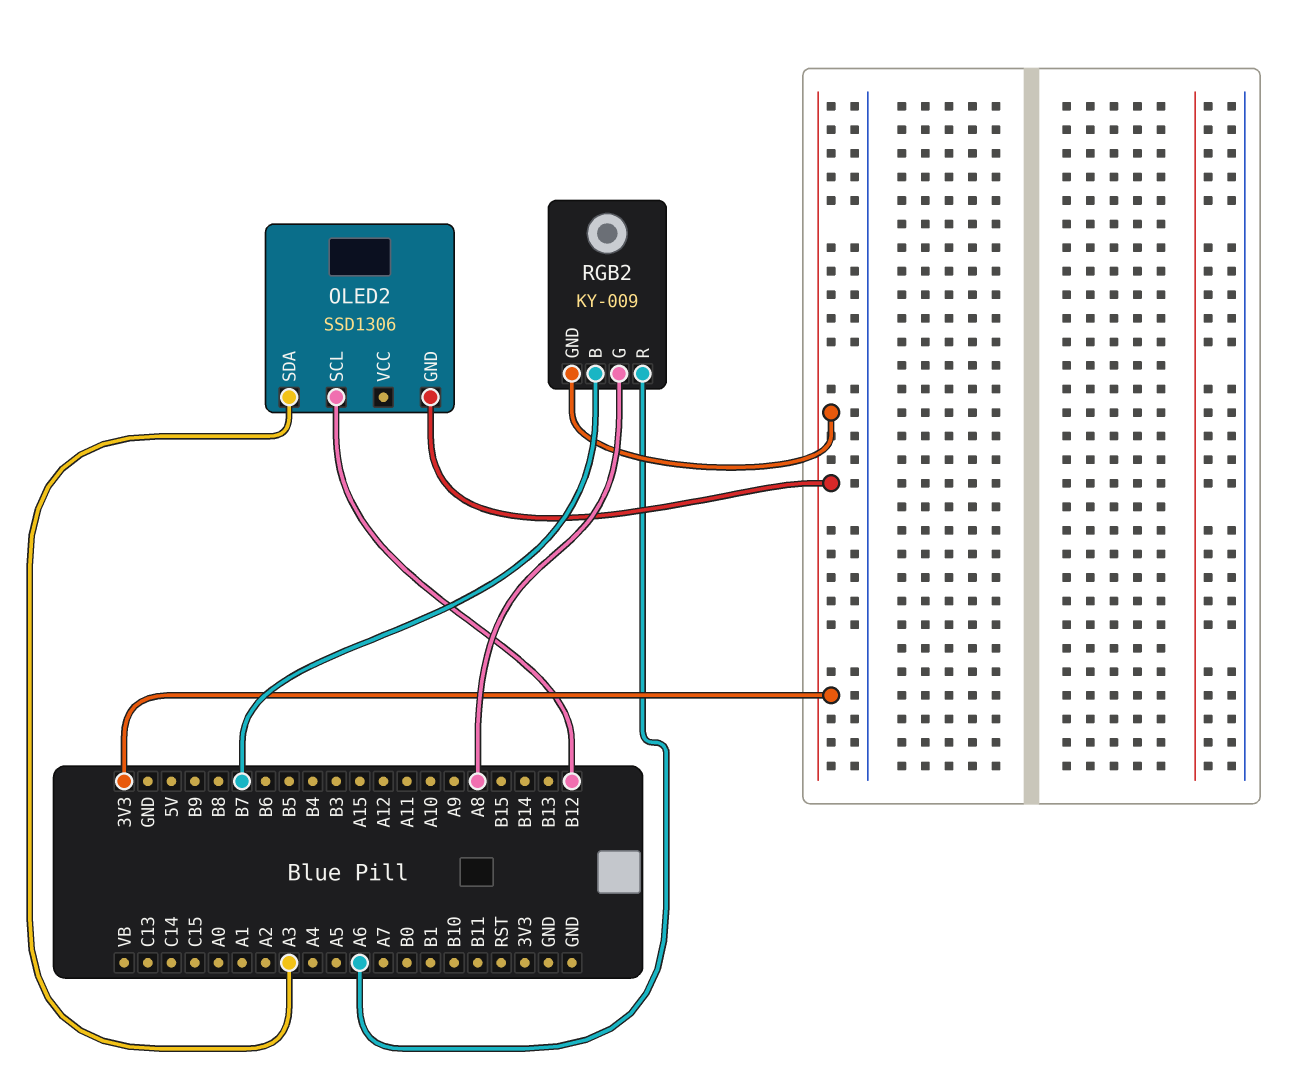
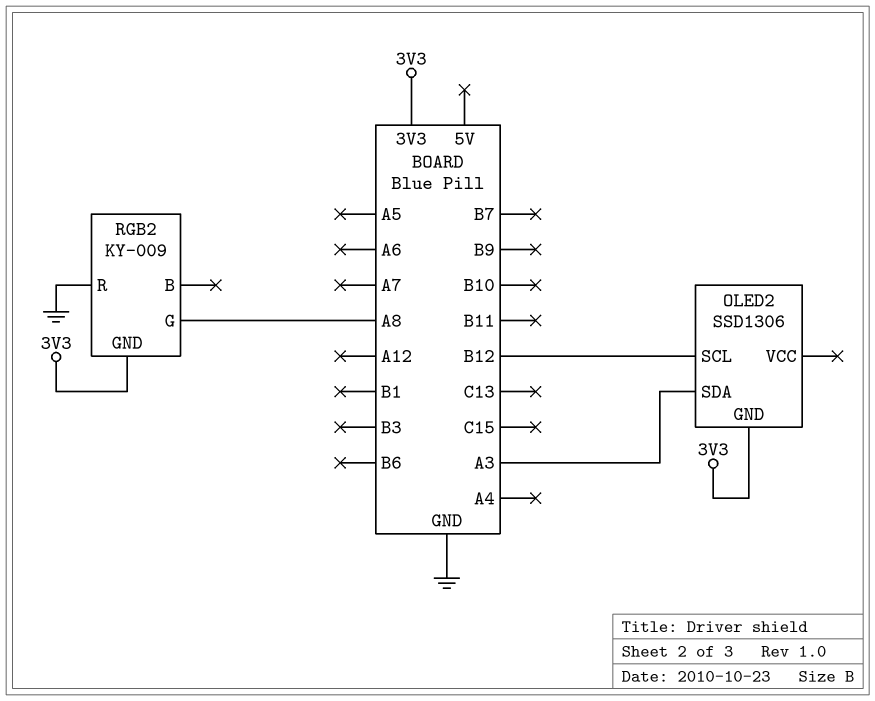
RGB2 pin B: B7 -> none
RGB2 pin R: A6 -> GND

